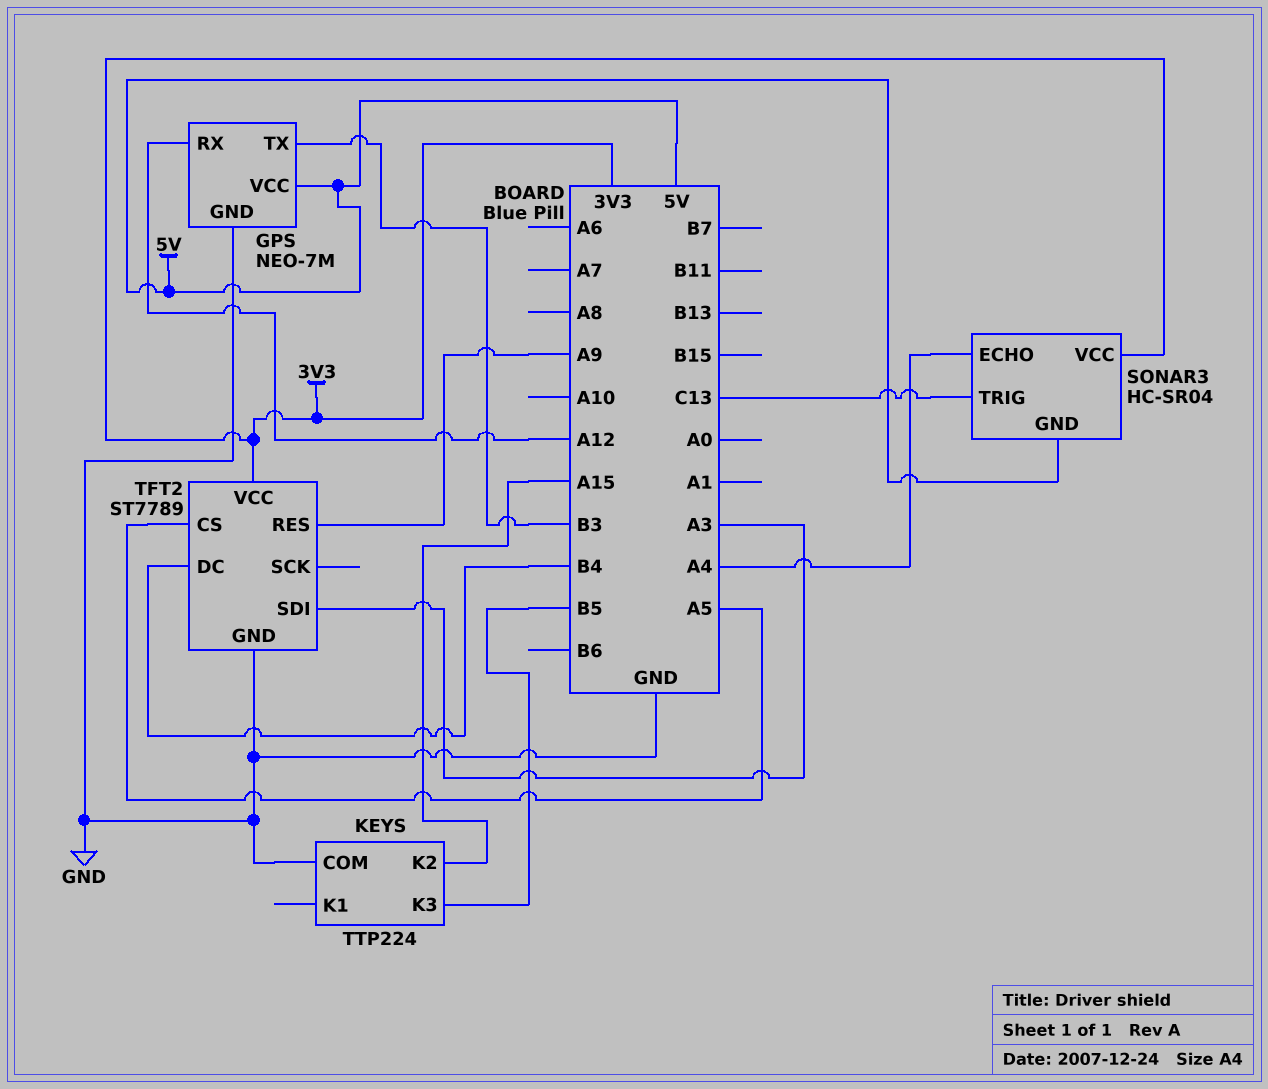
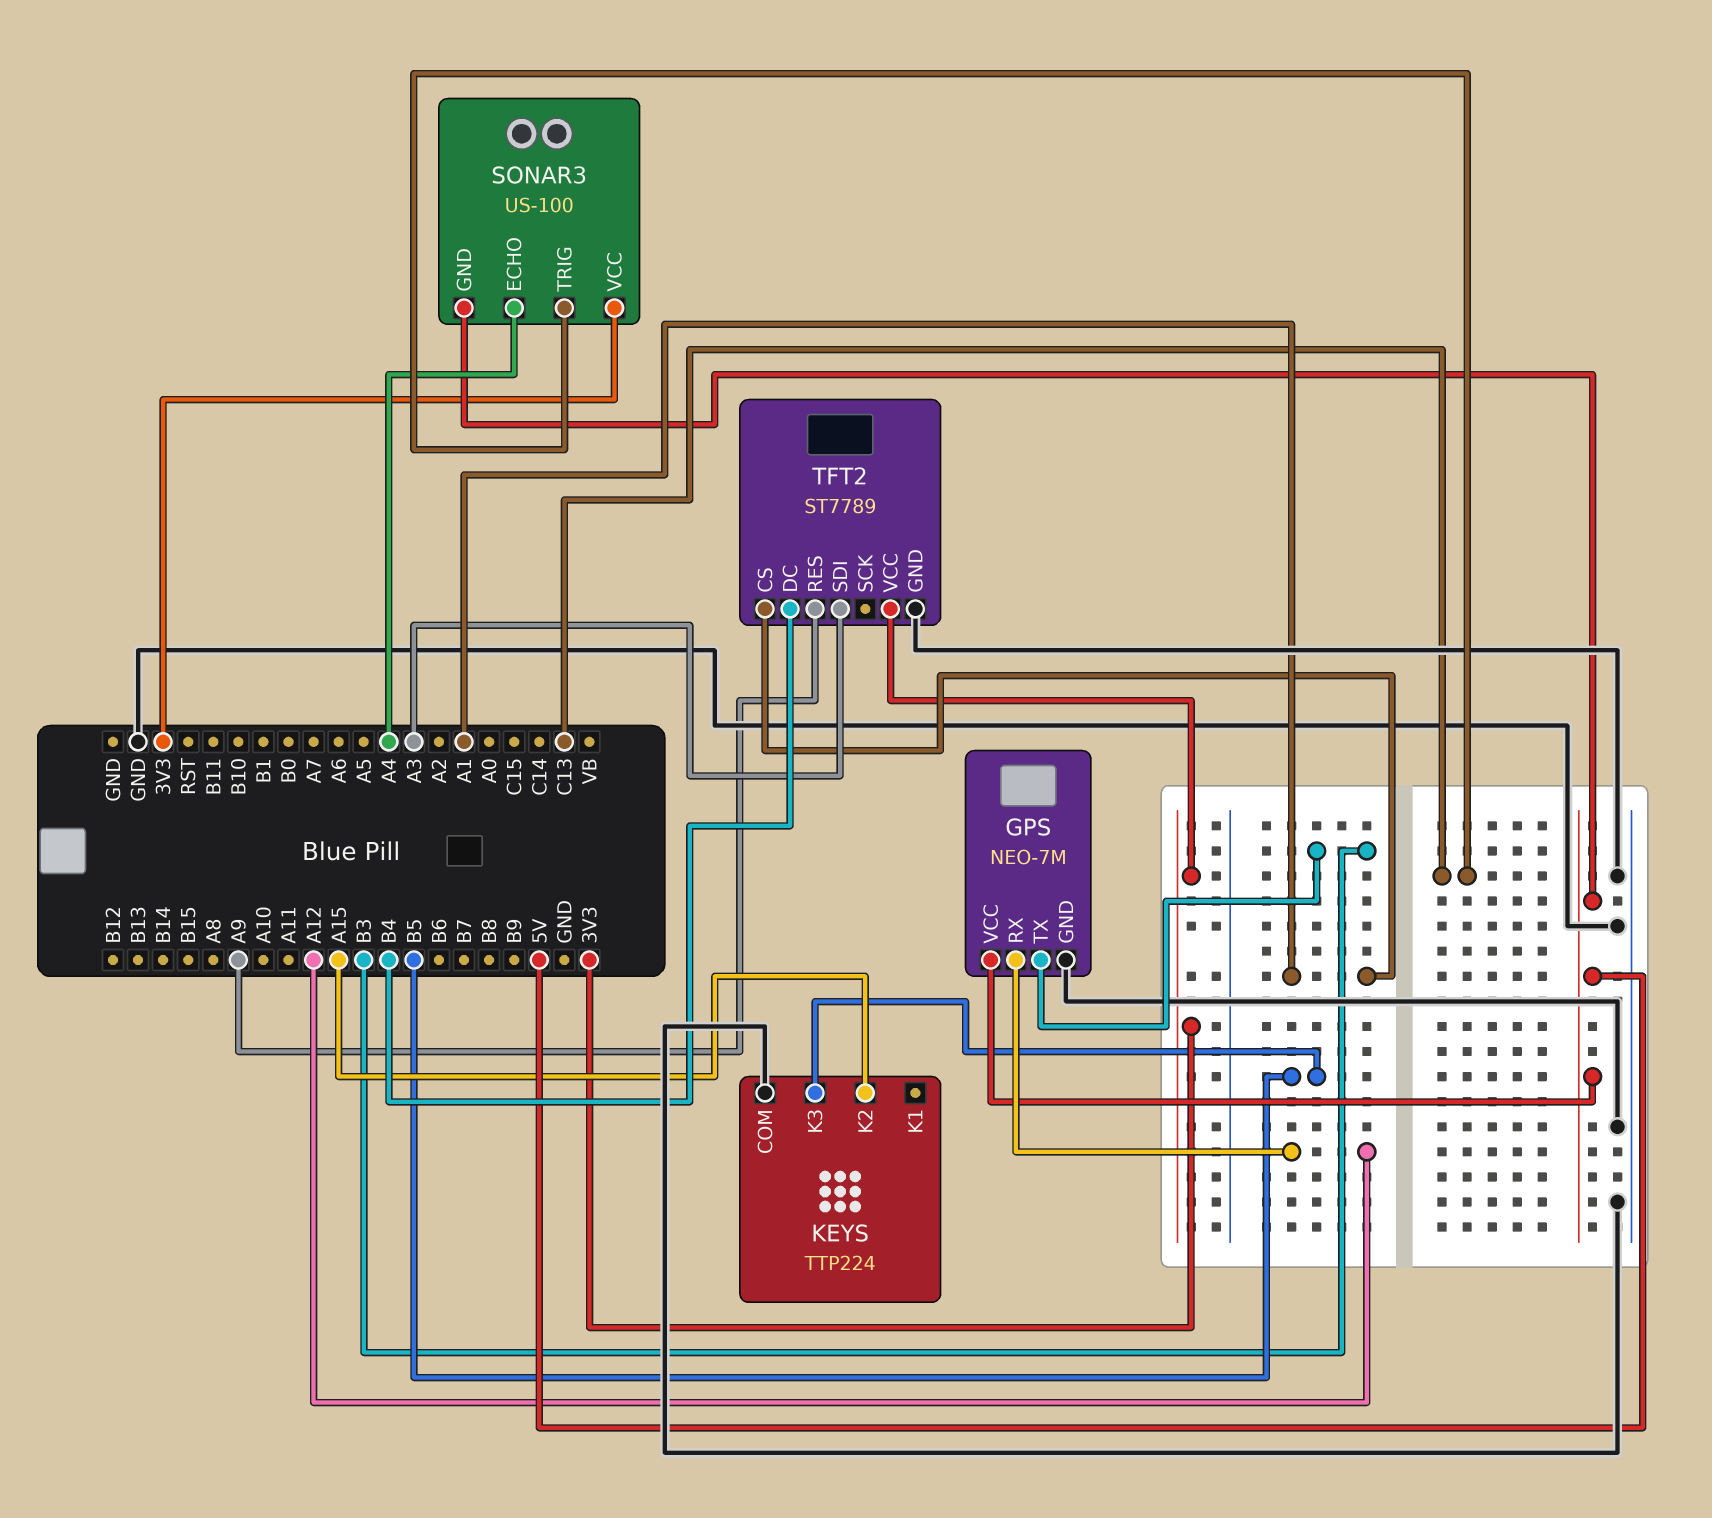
SONAR3: HC-SR04 -> US-100
TFT2 pin CS: A5 -> A1

